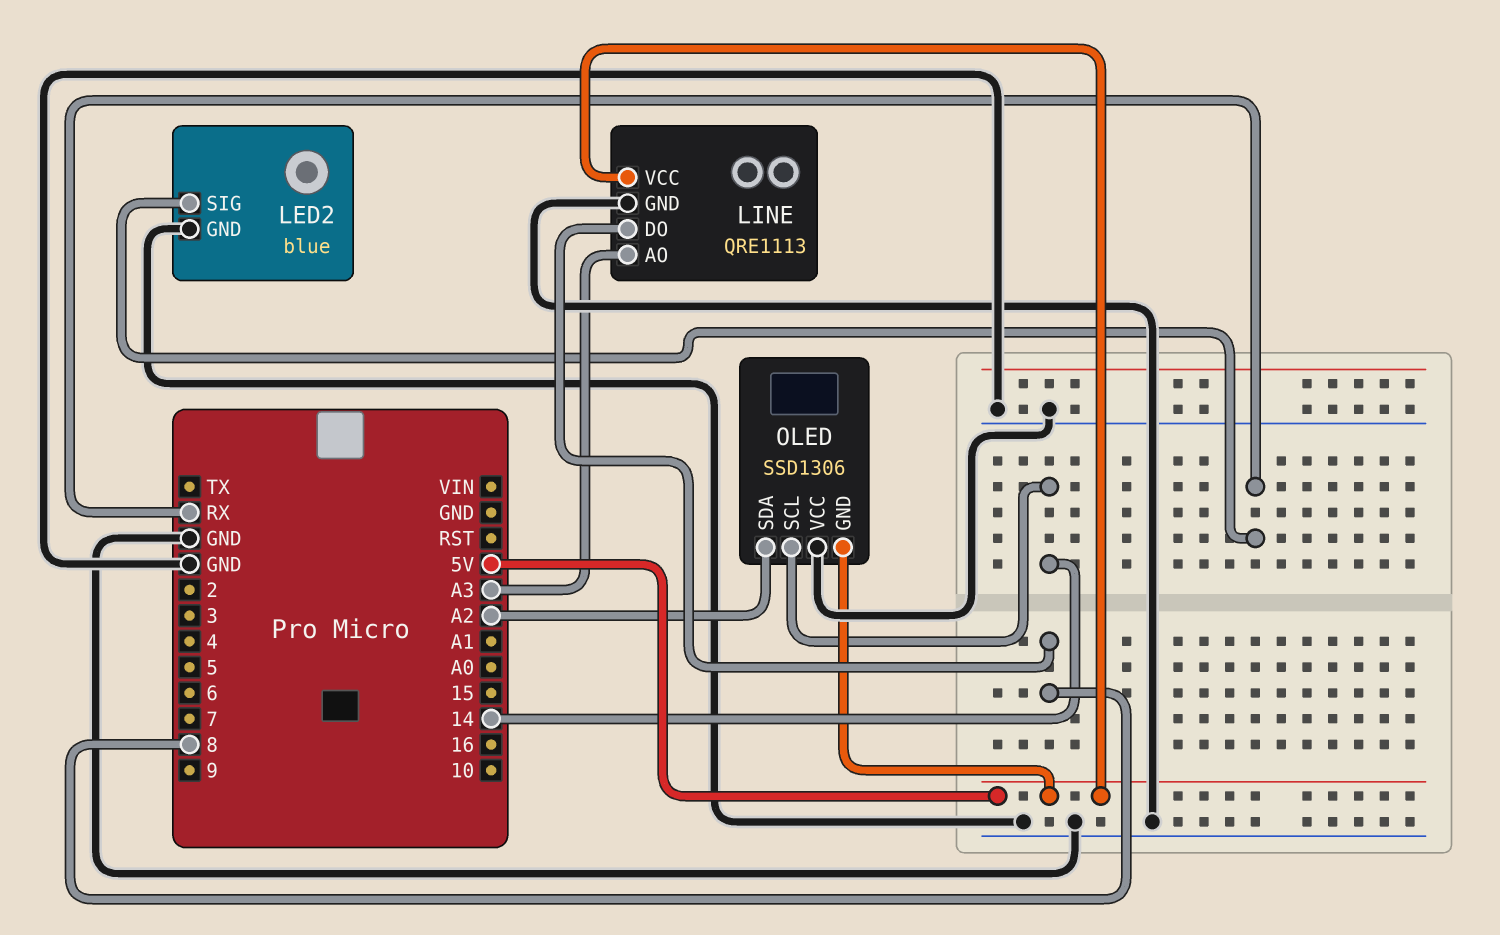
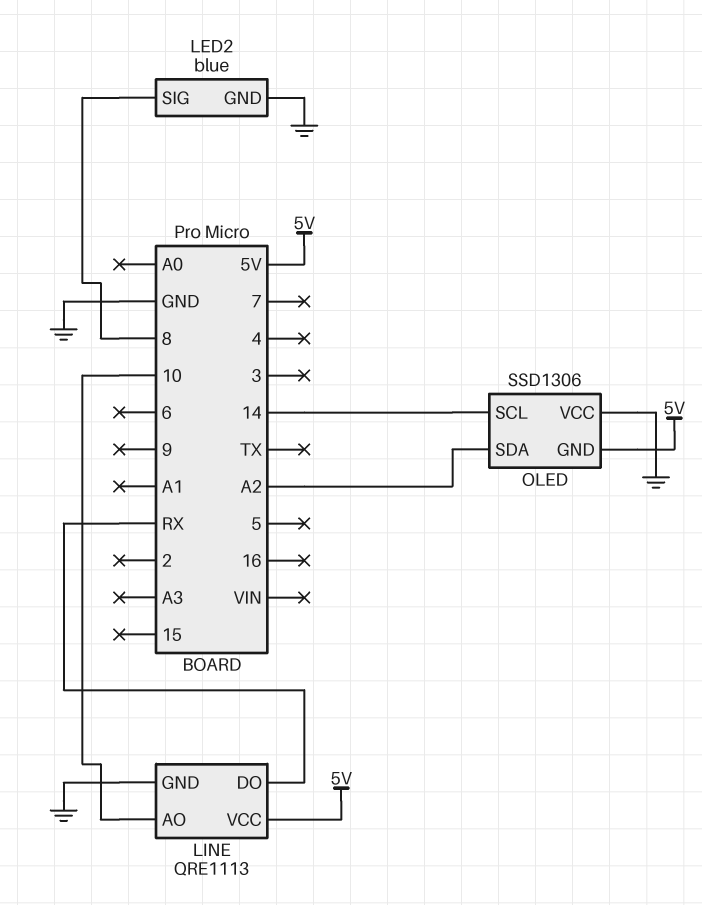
LED2 pin SIG: RX -> 8
LINE pin AO: A3 -> 10
LINE pin DO: 8 -> RX

